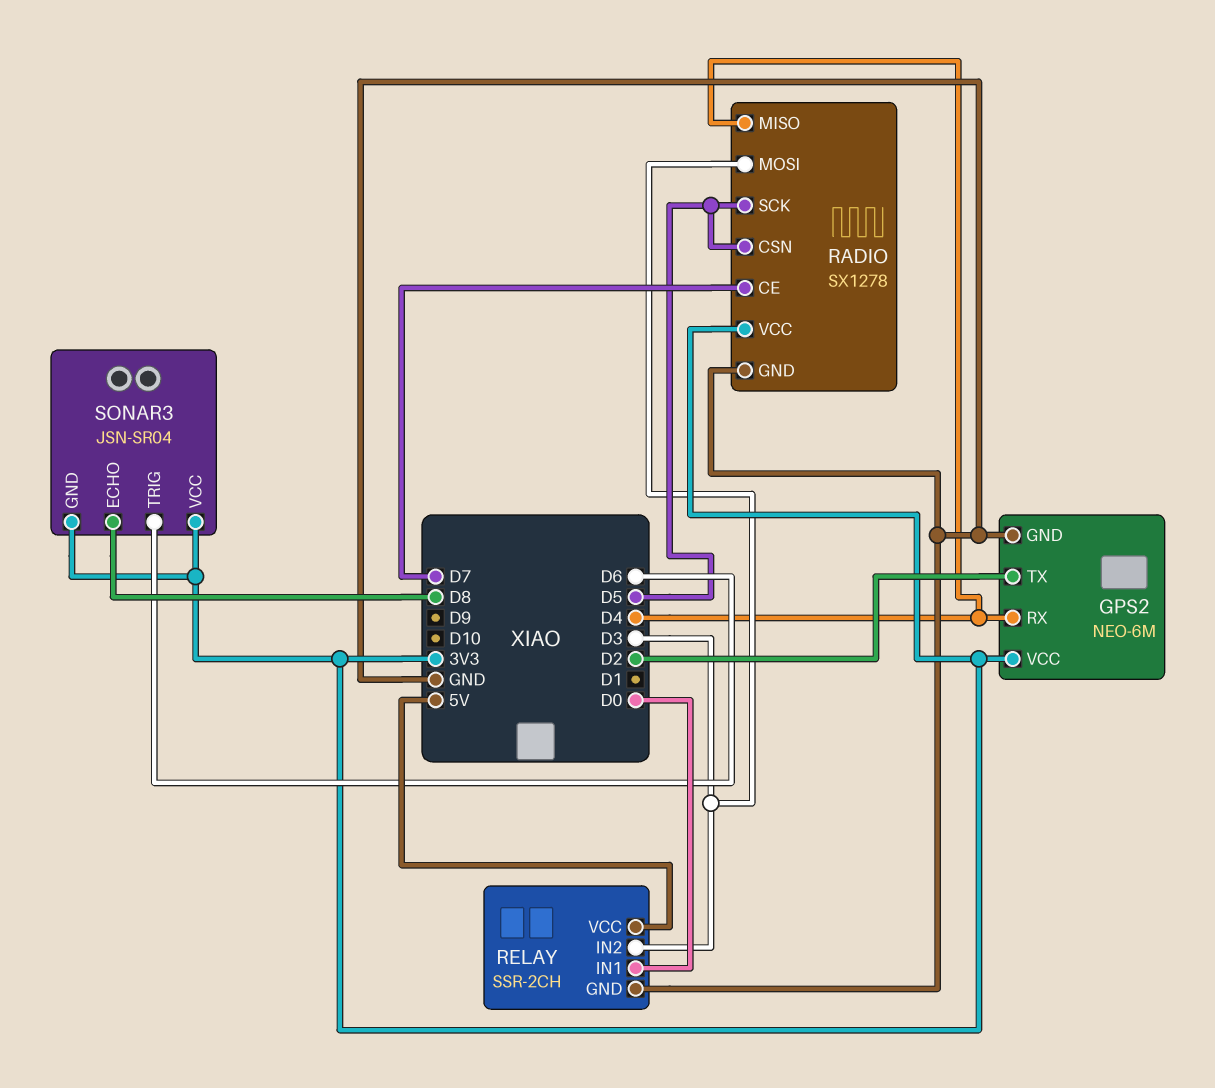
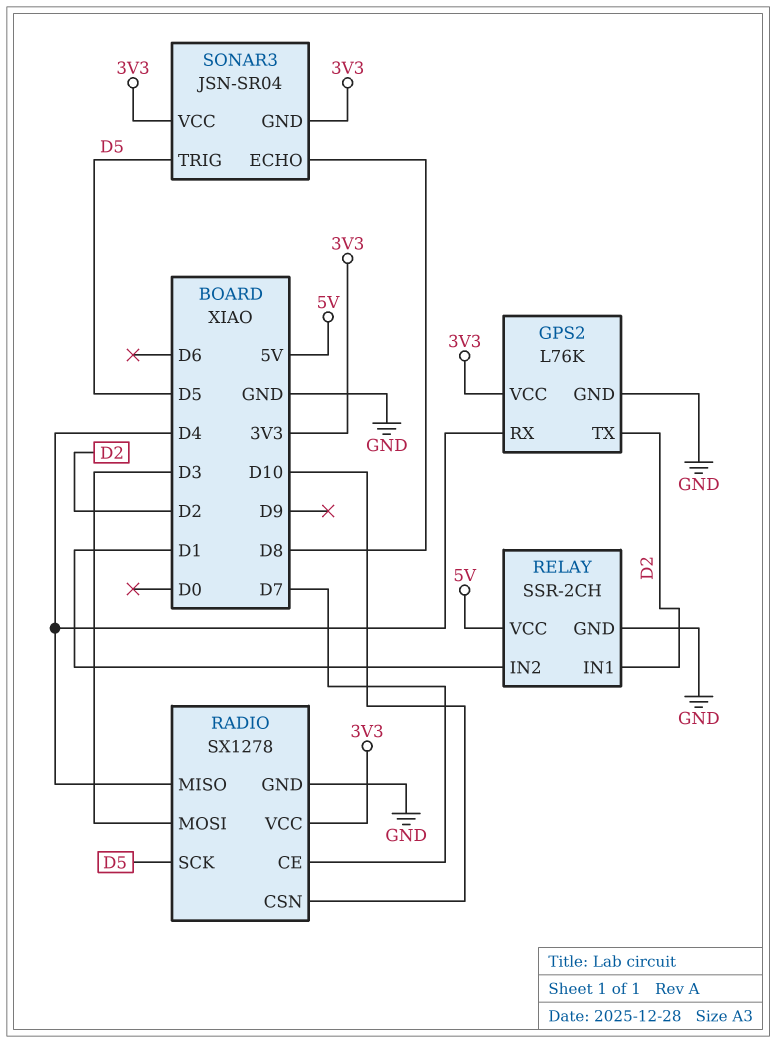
GPS2: NEO-6M -> L76K
RADIO pin CSN: D5 -> D10
RELAY pin IN1: D0 -> D2
RELAY pin IN2: D3 -> D1
SONAR3 pin TRIG: D6 -> D5

